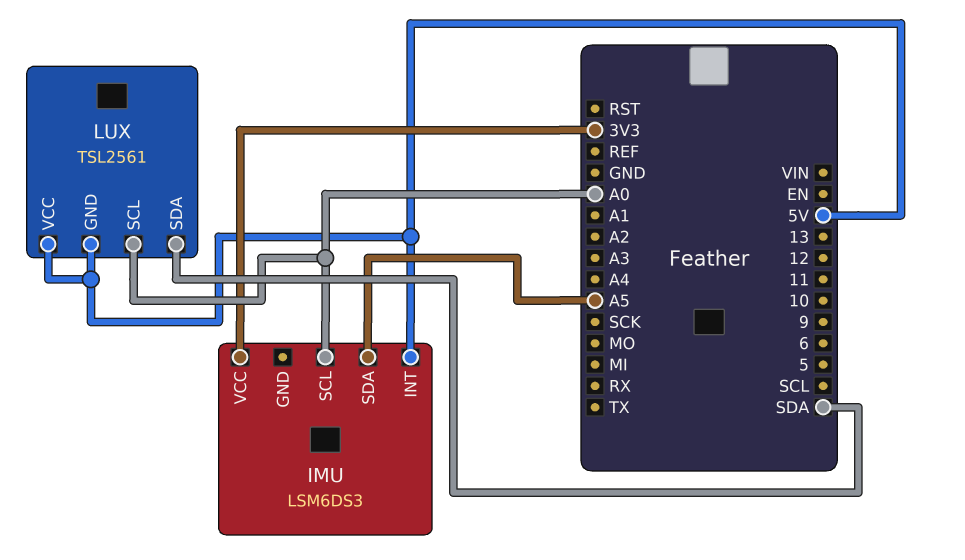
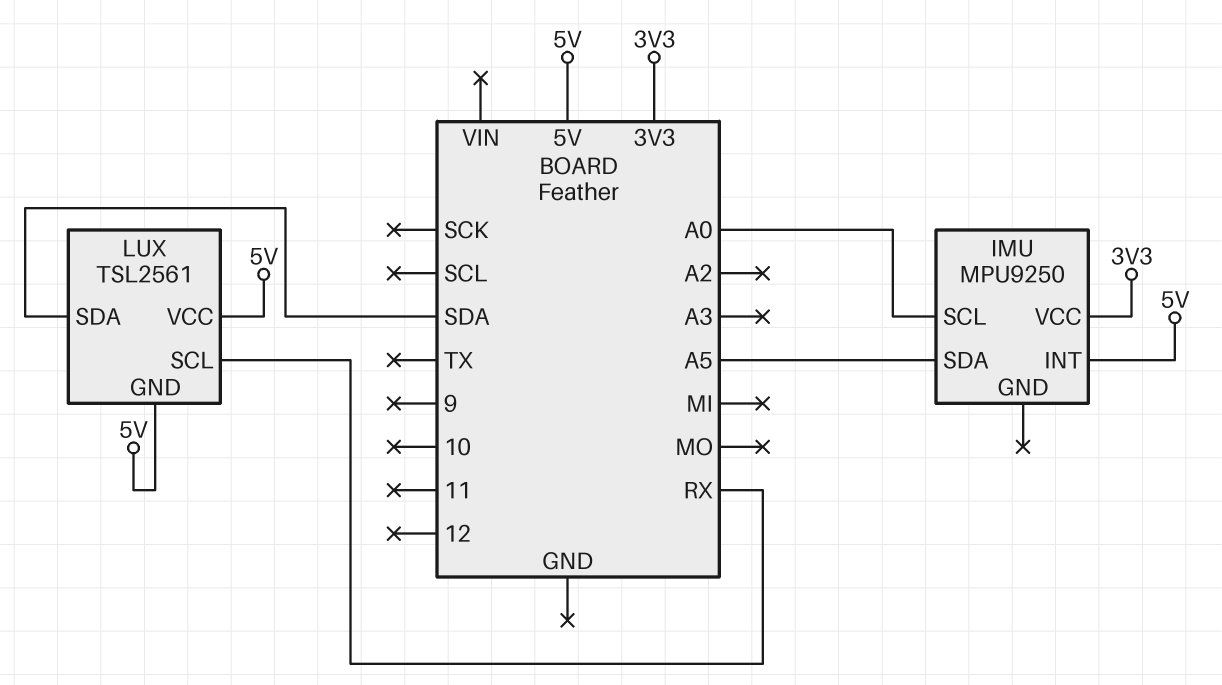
IMU: LSM6DS3 -> MPU9250
LUX pin SCL: A0 -> RX

